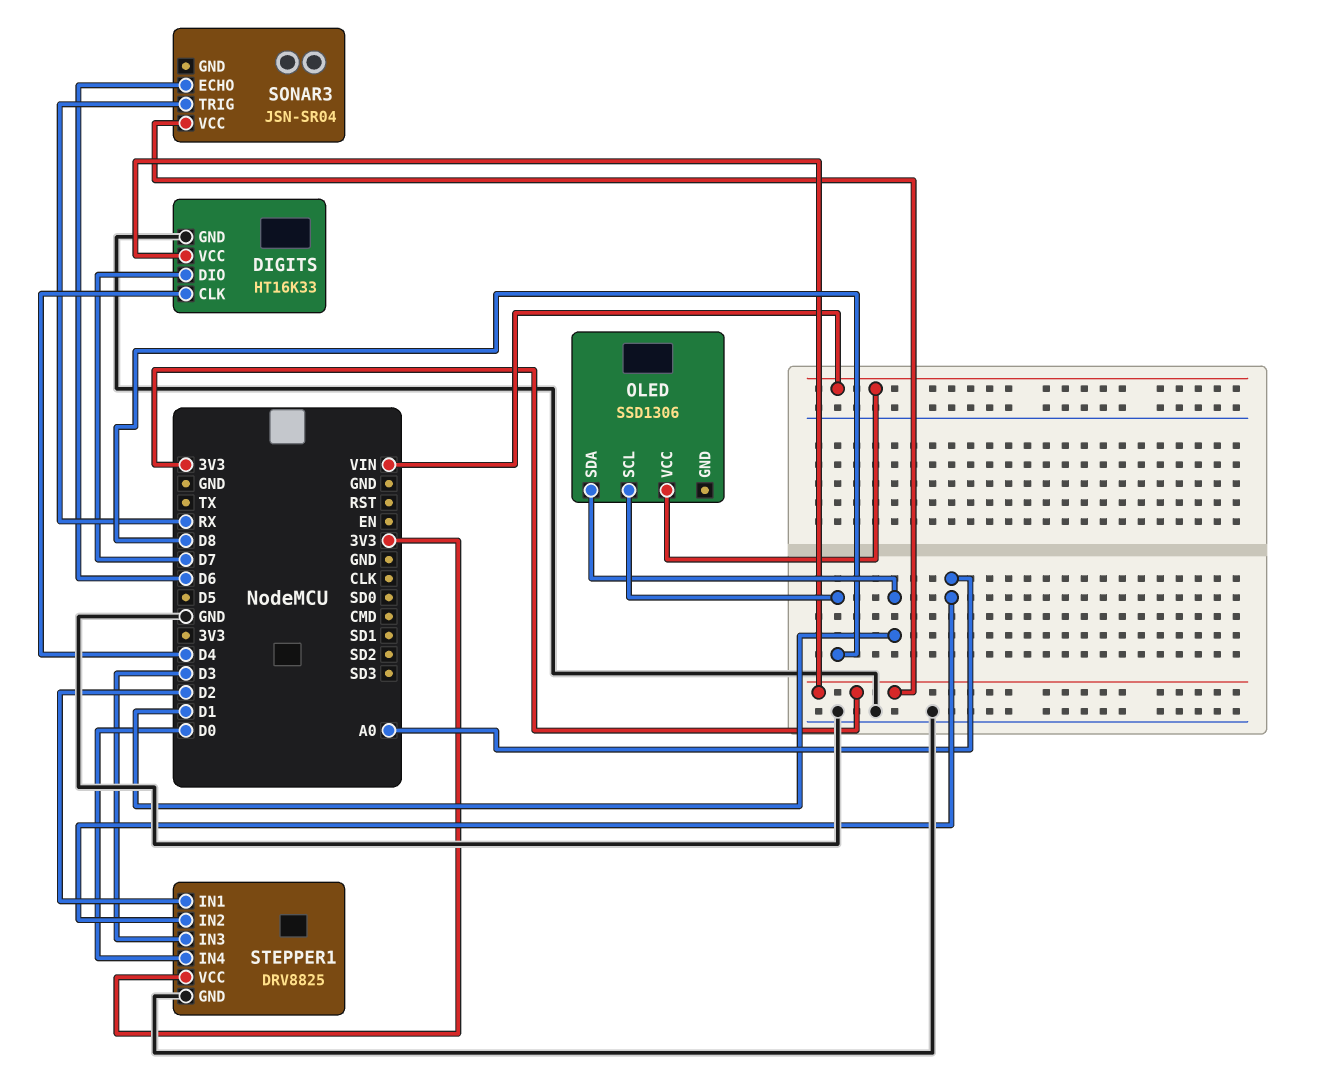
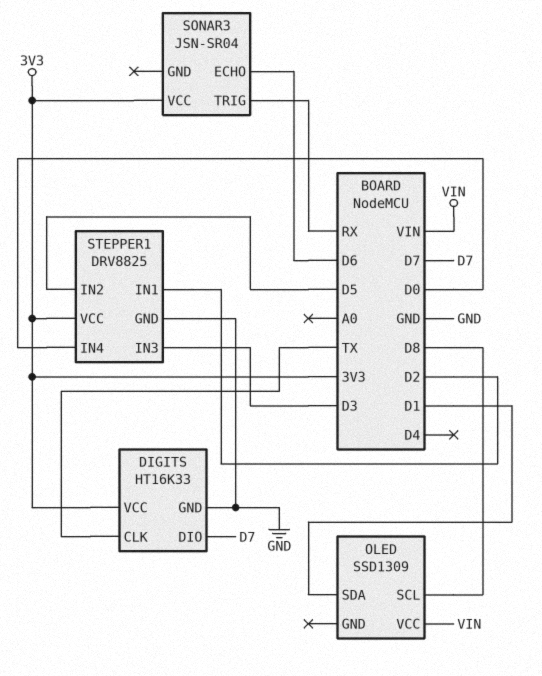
DIGITS pin CLK: D4 -> TX
OLED: SSD1306 -> SSD1309
STEPPER1 pin IN2: A0 -> D5

